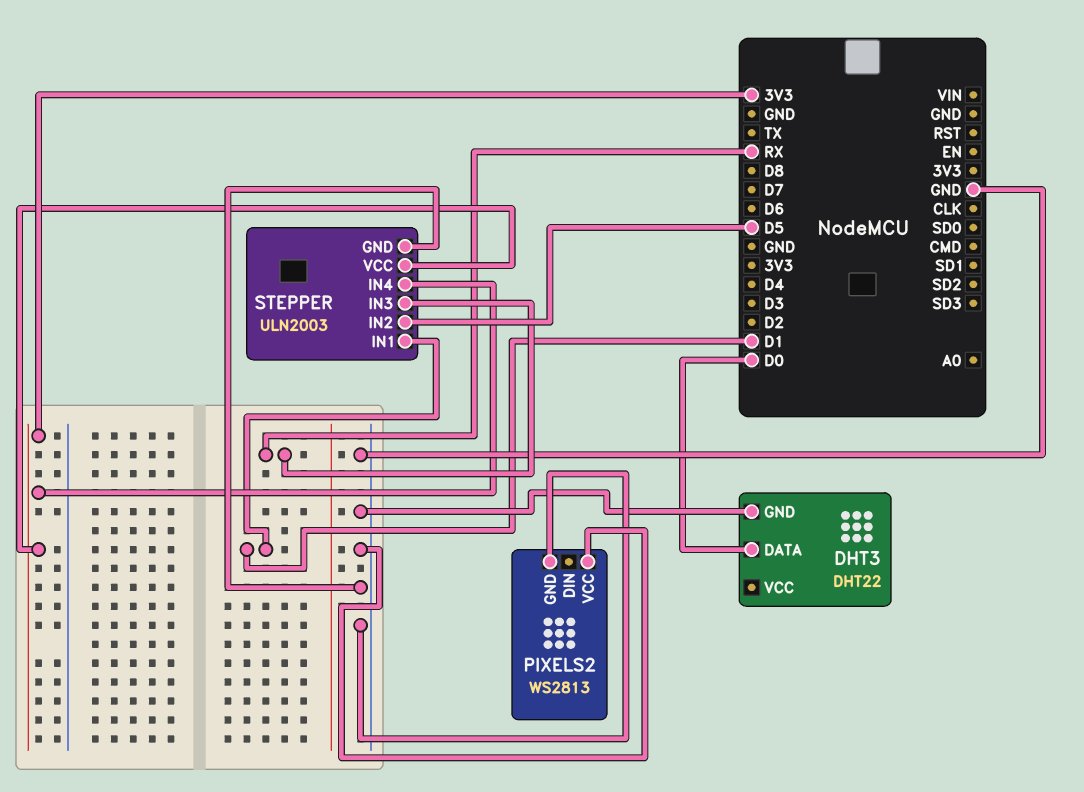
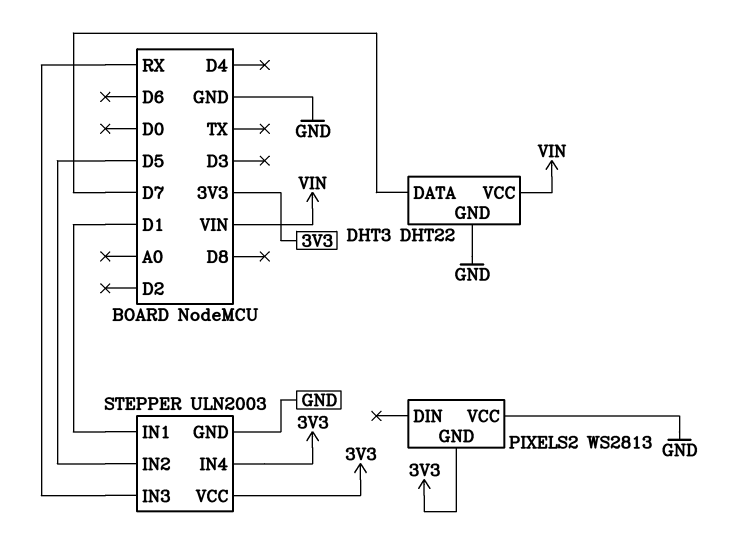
DHT3 pin DATA: D0 -> D7
DHT3 pin VCC: none -> VIN
PIXELS2 pin GND: GND -> 3V3

